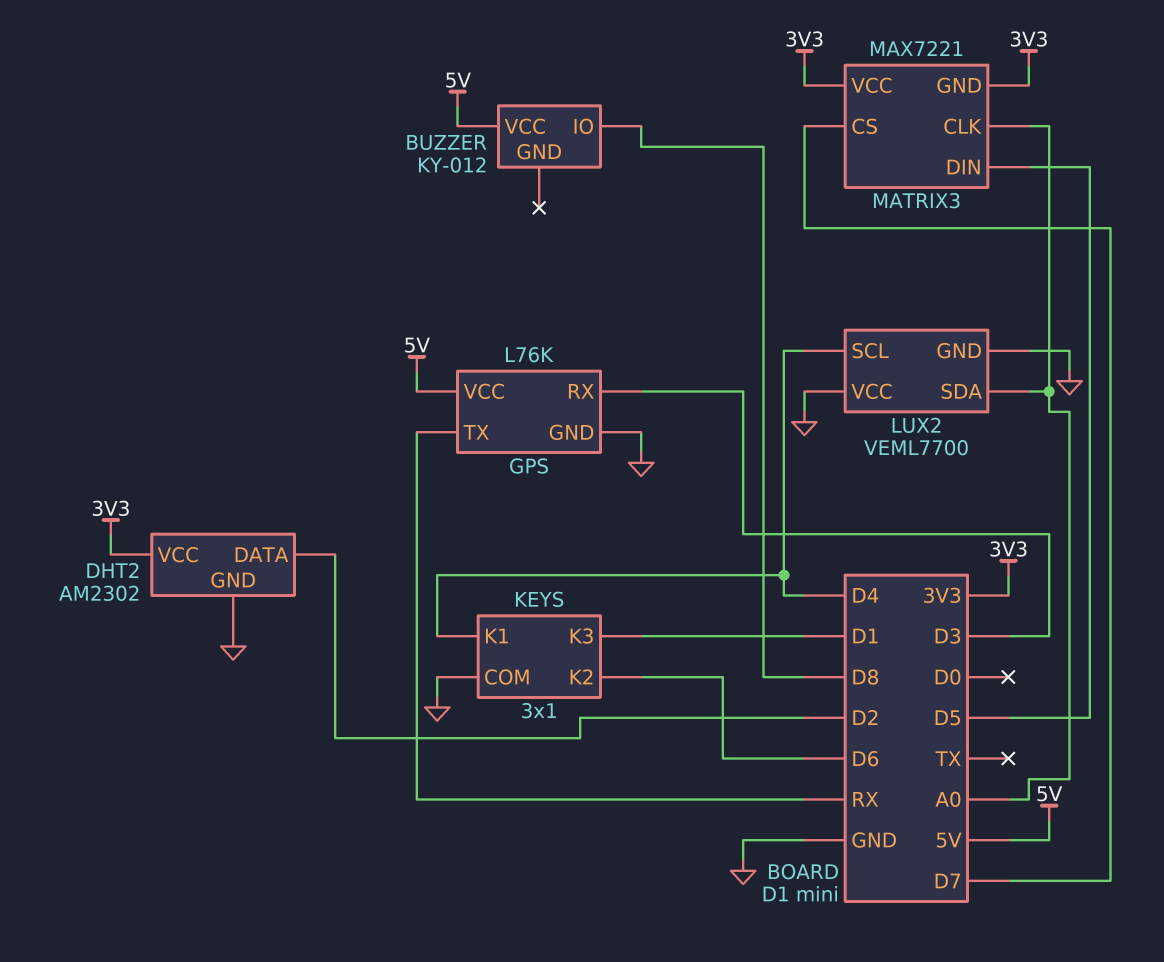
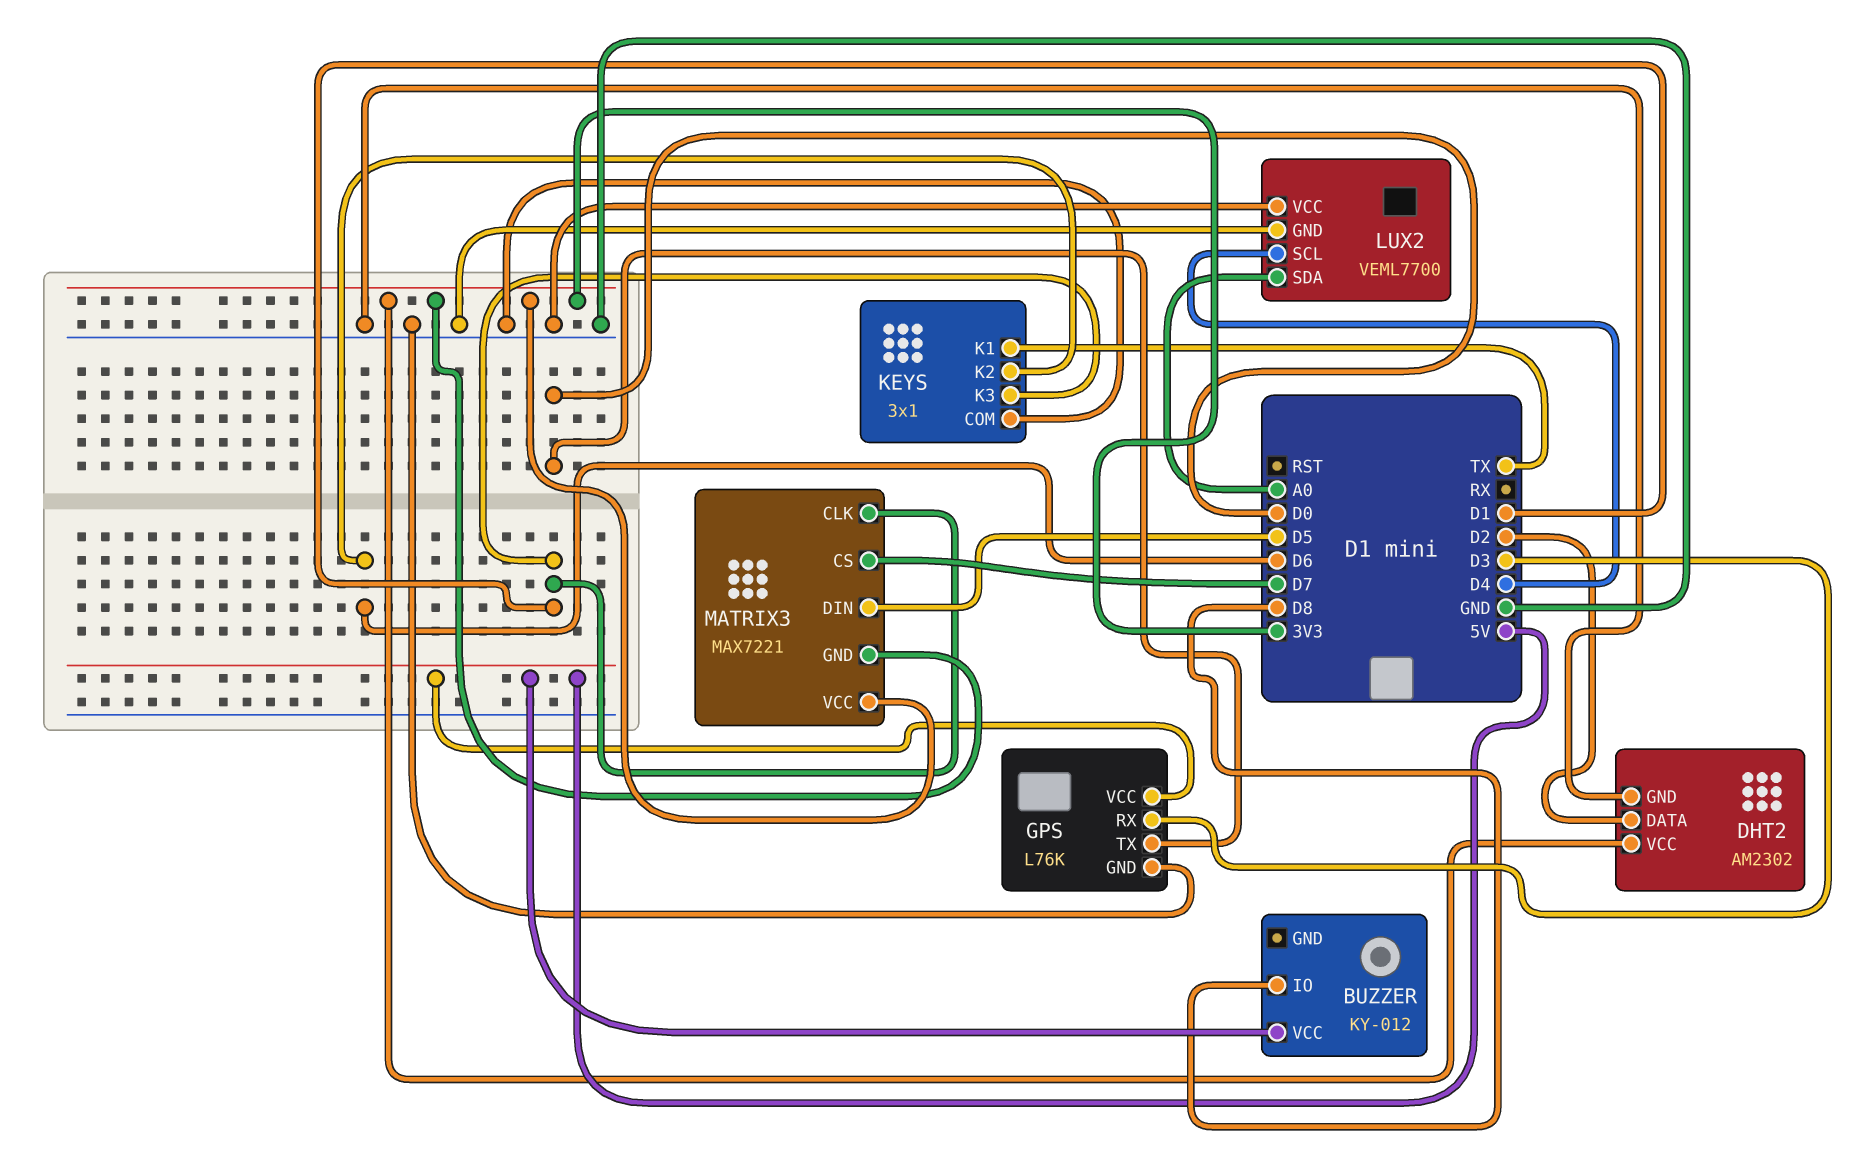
GPS pin TX: RX -> D0
KEYS pin K1: D4 -> TX
MATRIX3 pin CLK: A0 -> D1

